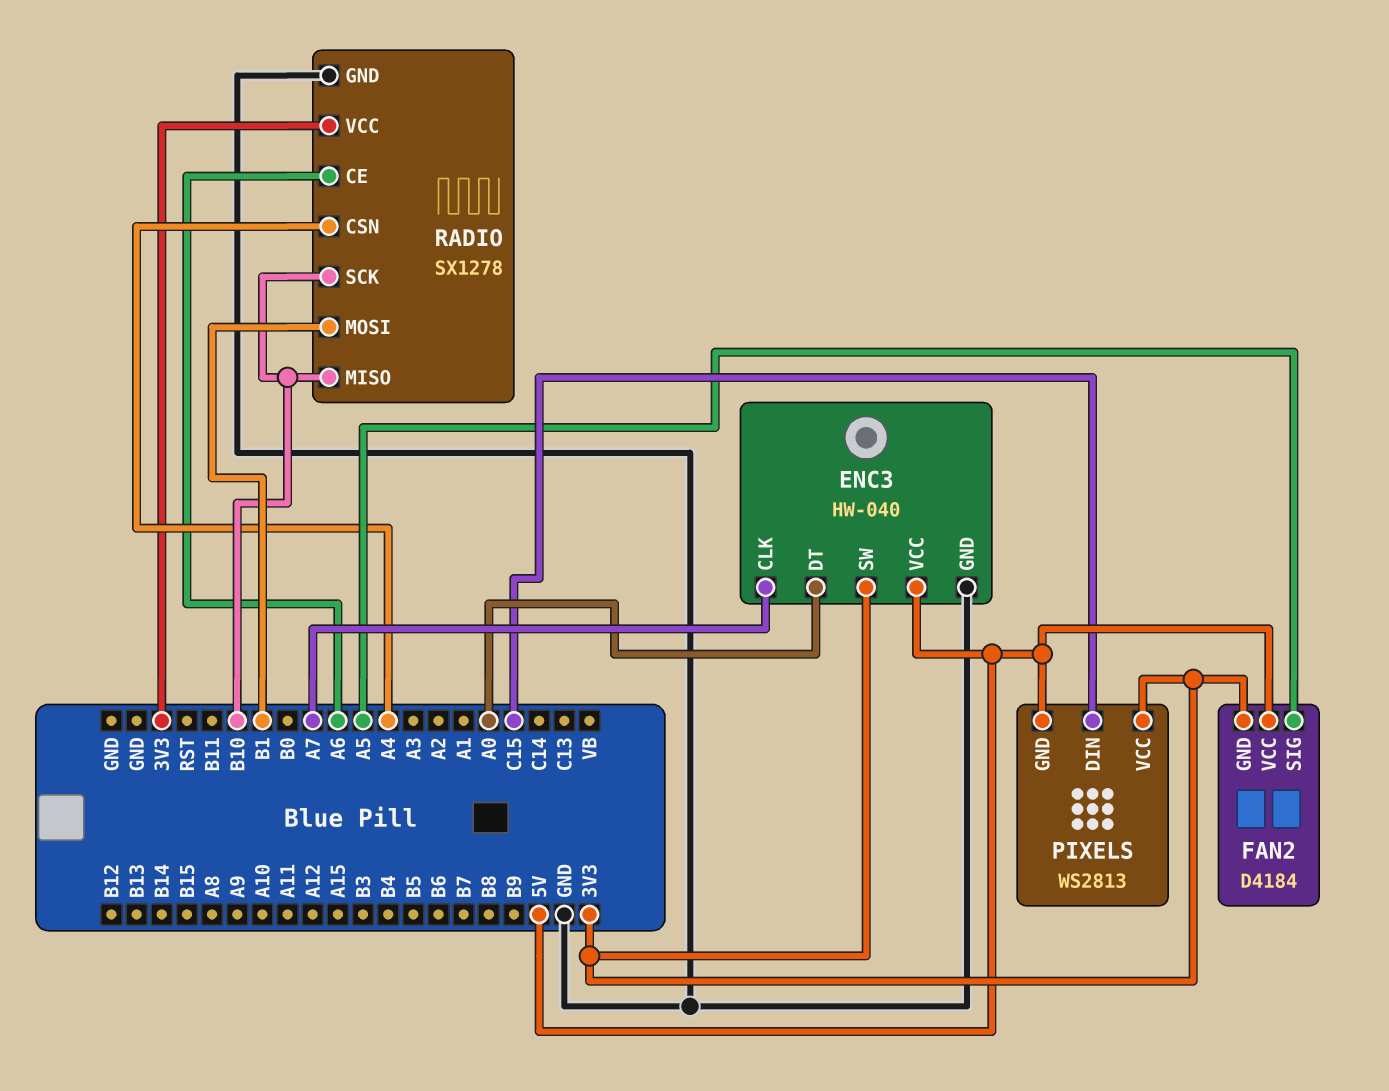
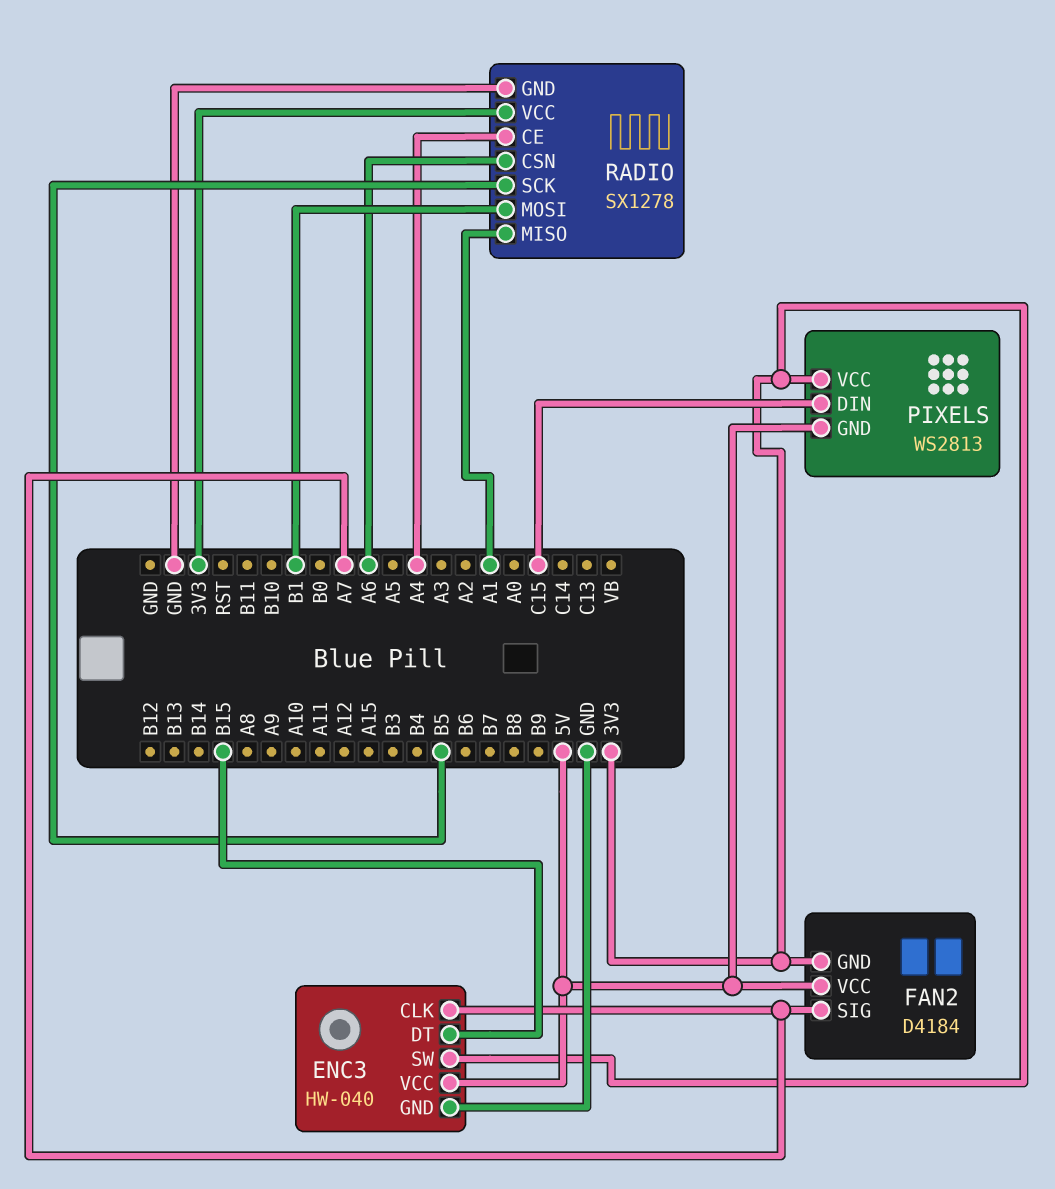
ENC3 pin DT: A0 -> B15
FAN2 pin SIG: A5 -> A7
RADIO pin CE: A6 -> A4
RADIO pin CSN: A4 -> A6
RADIO pin MISO: B10 -> A1
RADIO pin SCK: B10 -> B5

